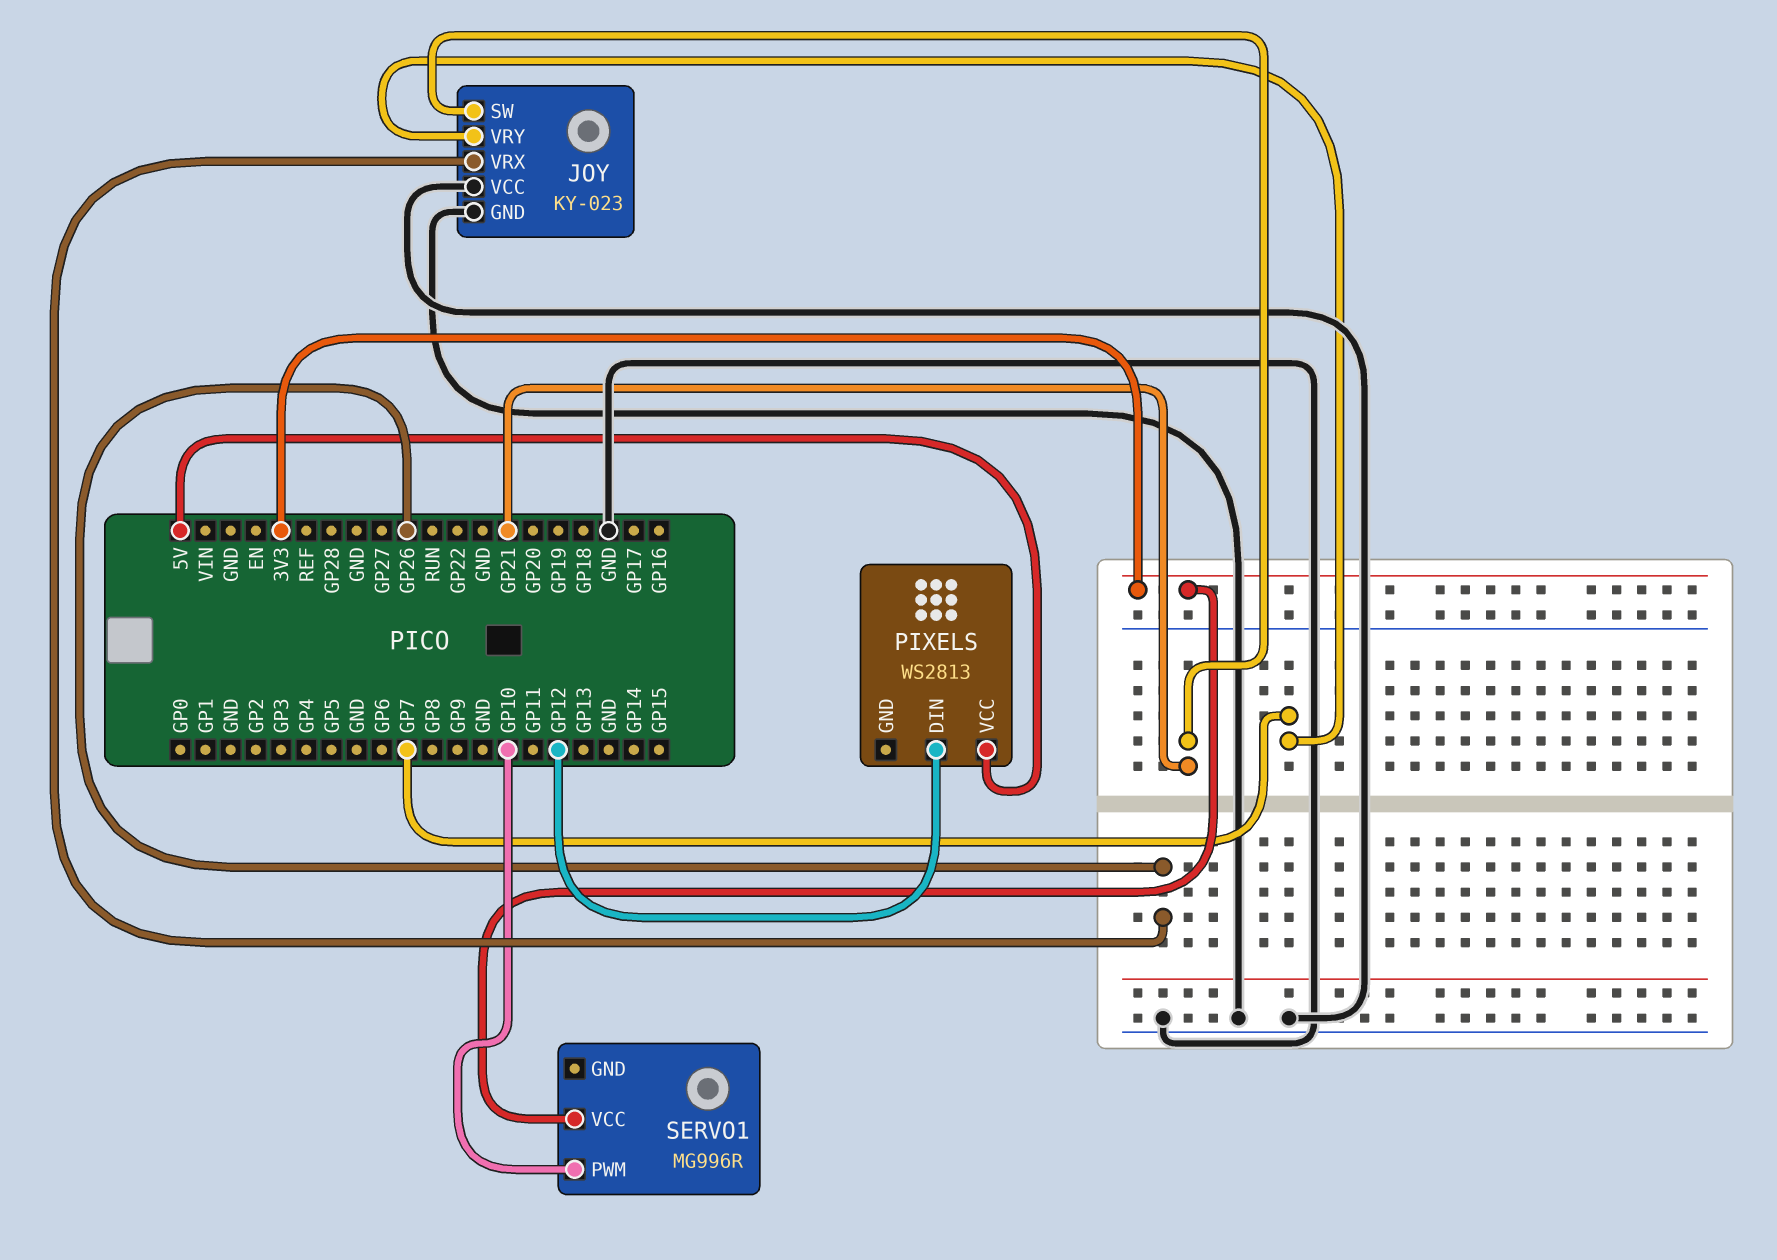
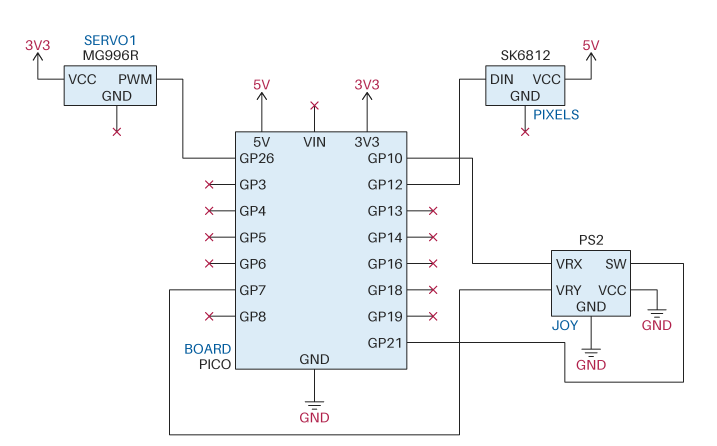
JOY: KY-023 -> PS2
JOY pin VRX: GP26 -> GP10
PIXELS: WS2813 -> SK6812
SERVO1 pin PWM: GP10 -> GP26

